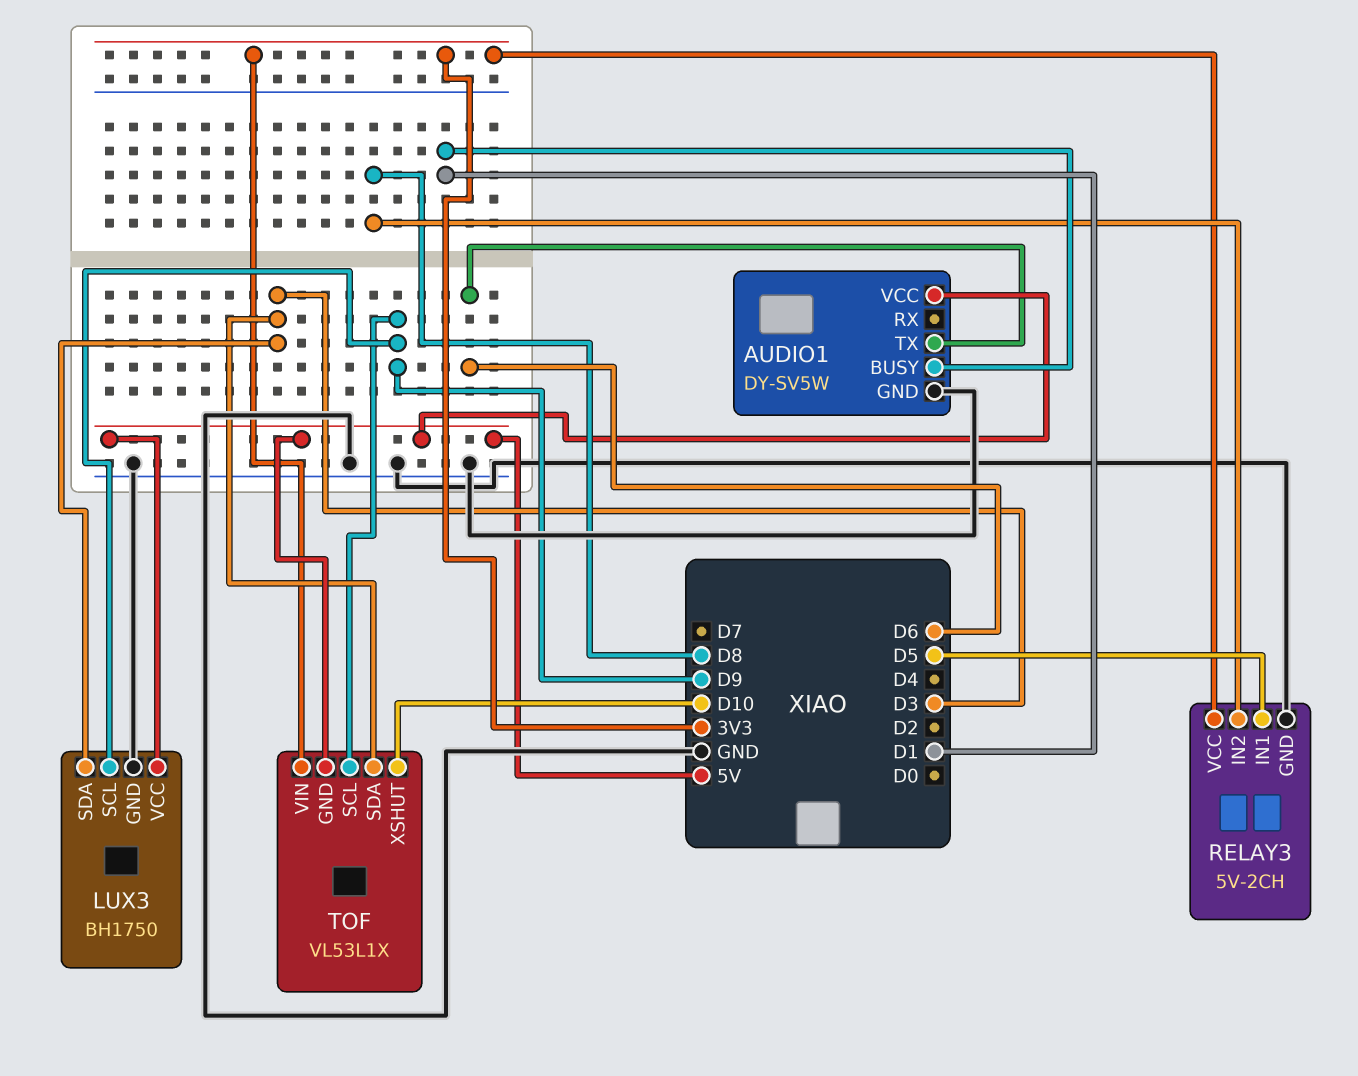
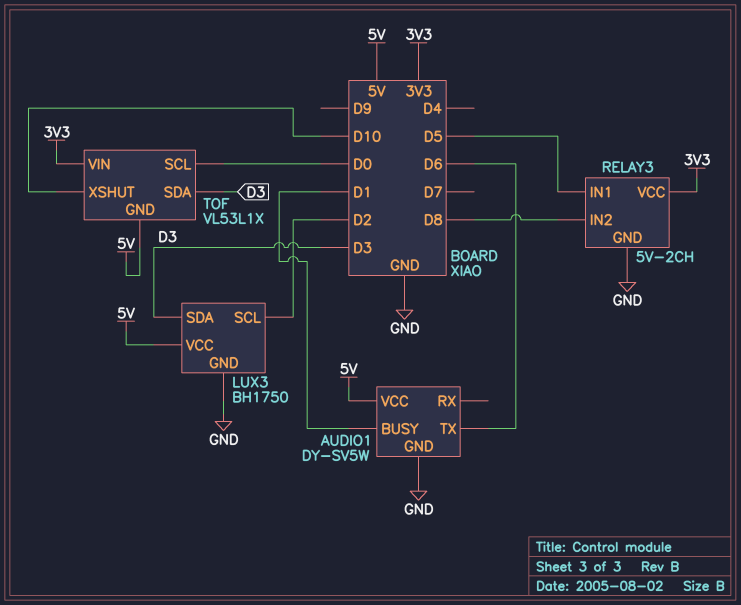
LUX3 pin SCL: D9 -> D2
TOF pin SCL: D9 -> D0

